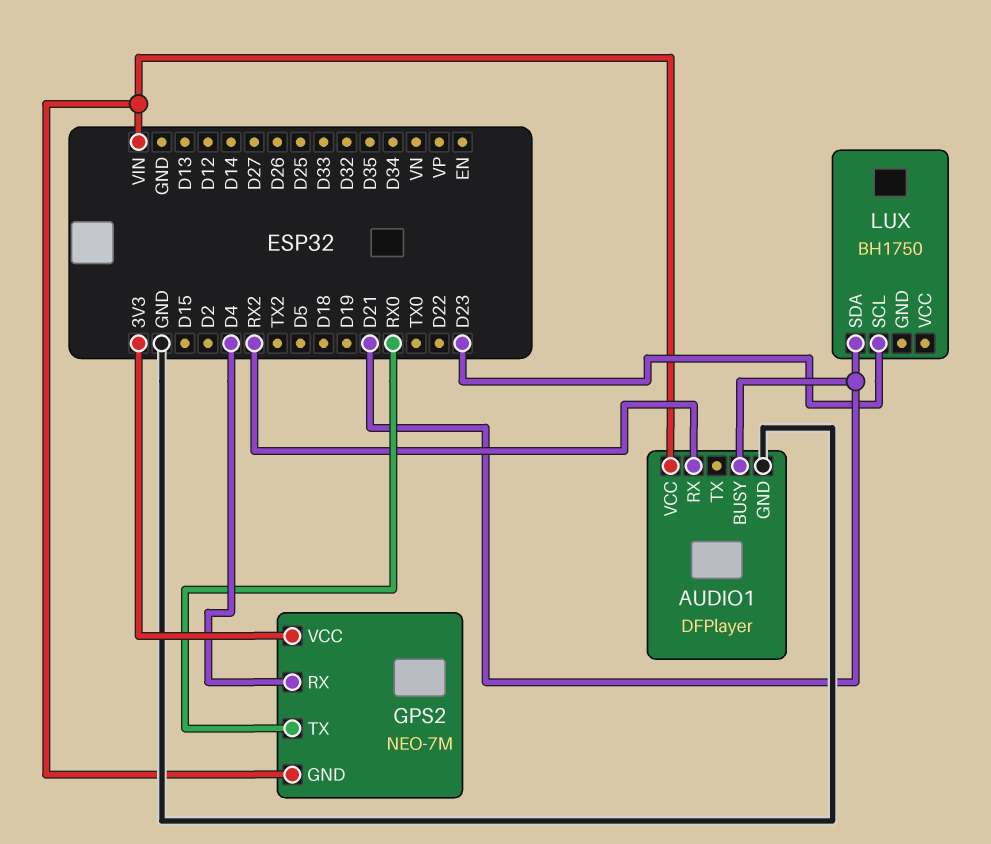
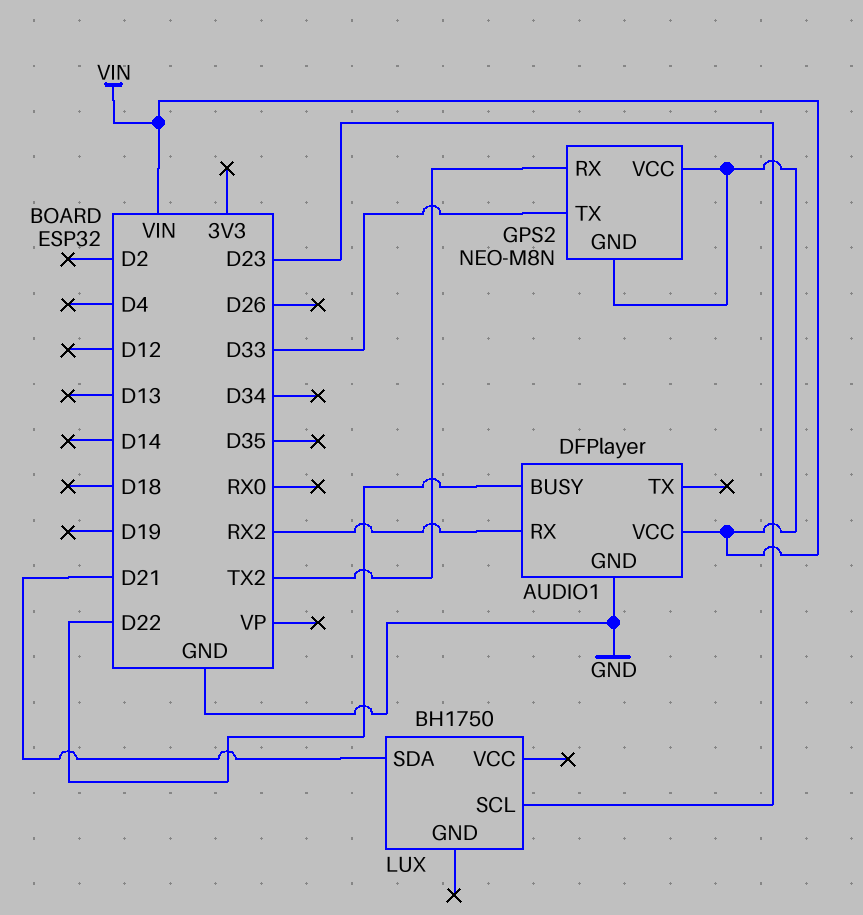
AUDIO1 pin BUSY: D21 -> D22
GPS2: NEO-7M -> NEO-M8N
GPS2 pin RX: D4 -> TX2
GPS2 pin TX: RX0 -> D33
GPS2 pin VCC: 3V3 -> VIN

